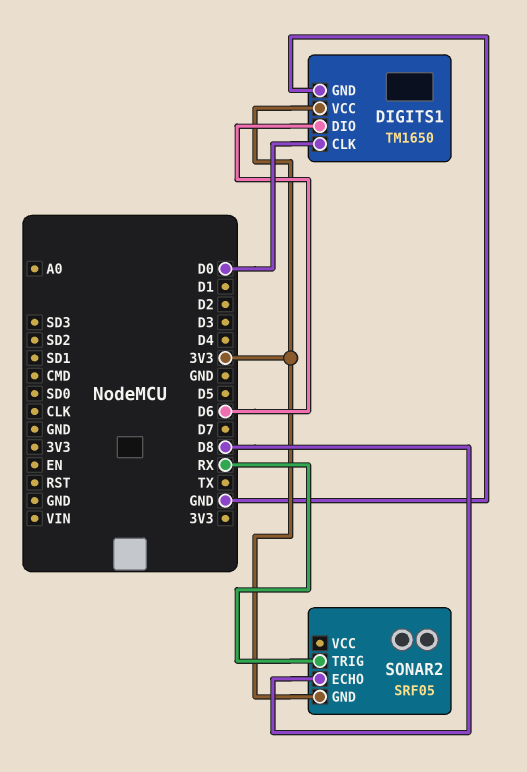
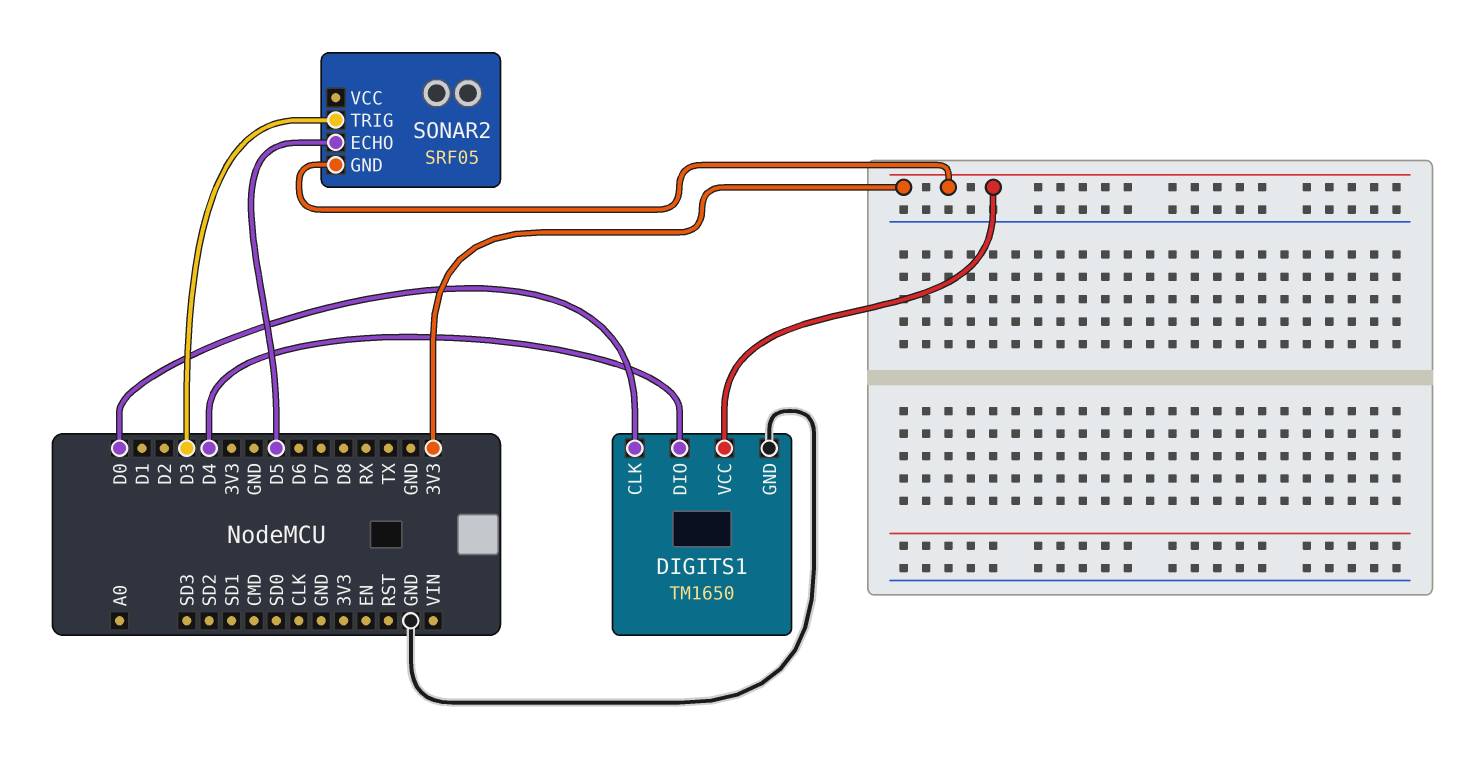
DIGITS1 pin DIO: D6 -> D4
SONAR2 pin ECHO: D8 -> D5
SONAR2 pin TRIG: RX -> D3

